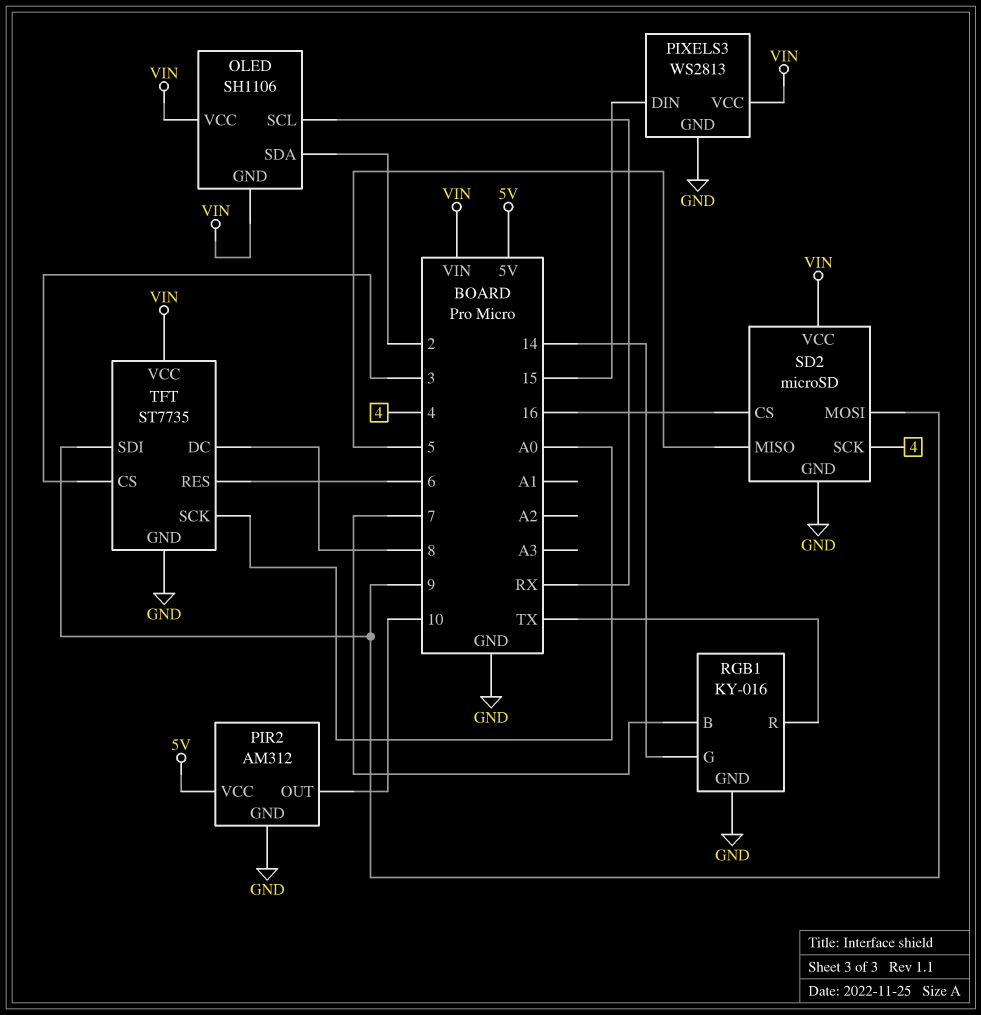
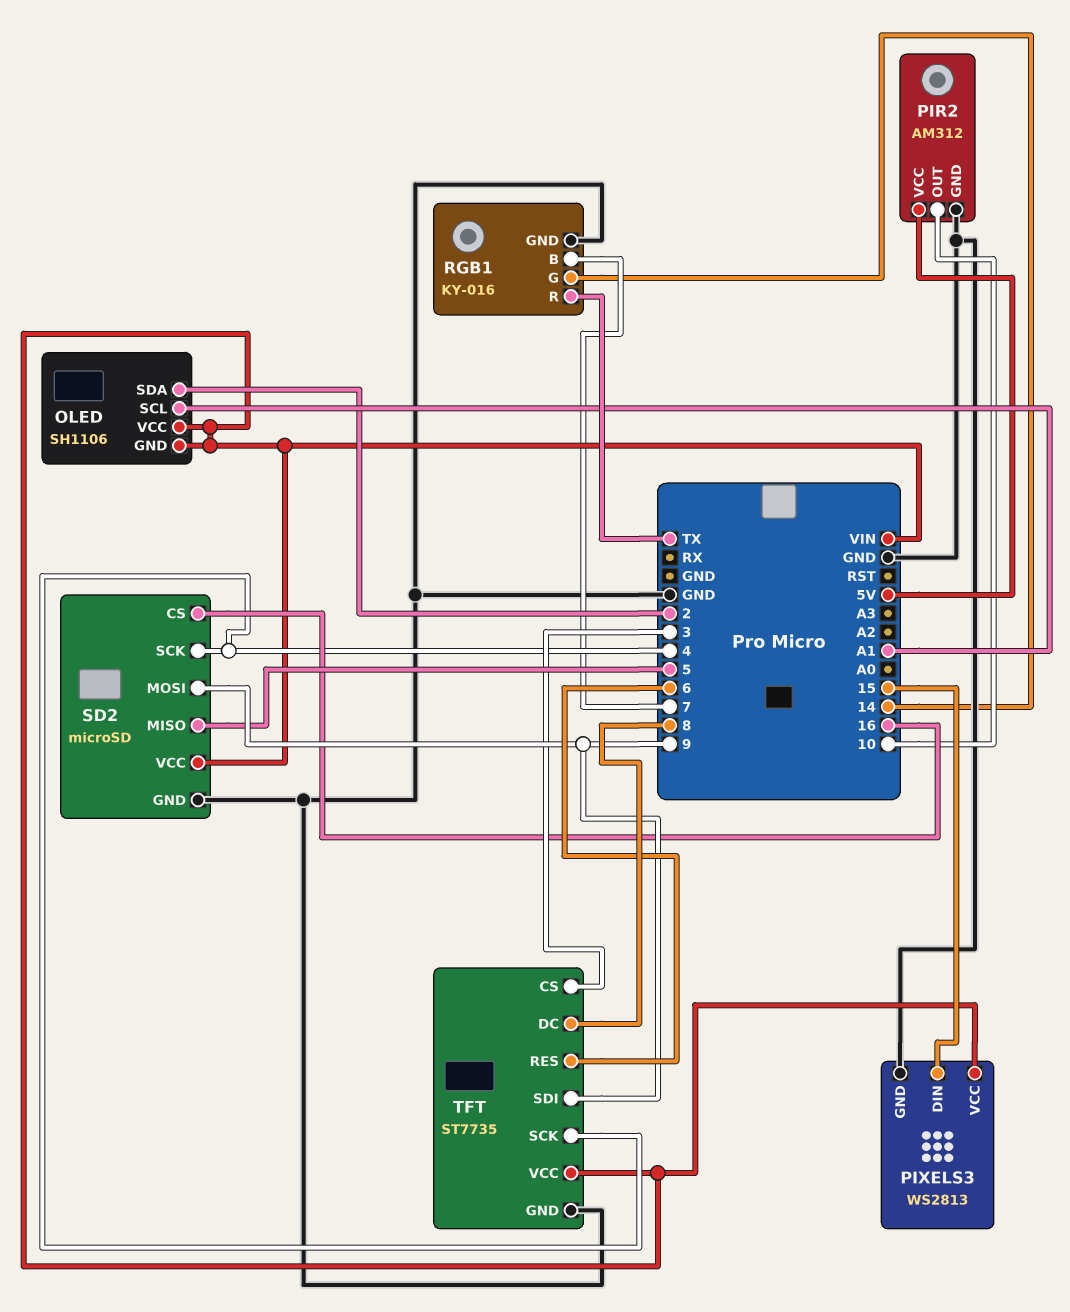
OLED pin SCL: RX -> A1
TFT pin SCK: A0 -> 4

